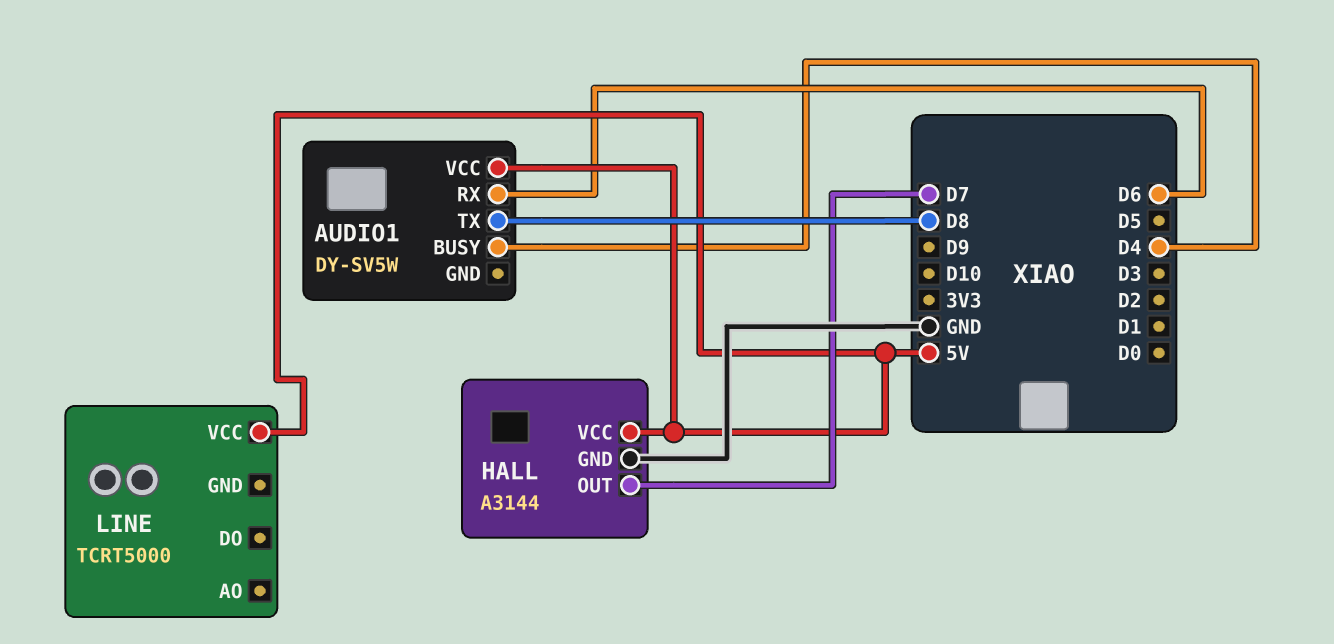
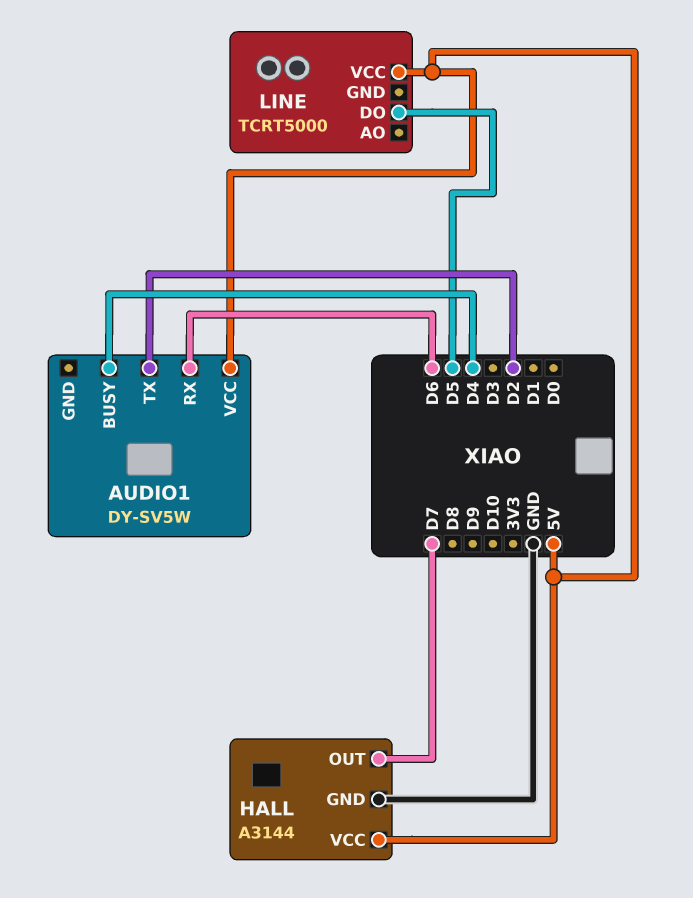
AUDIO1 pin TX: D8 -> D2
LINE pin DO: none -> D5

